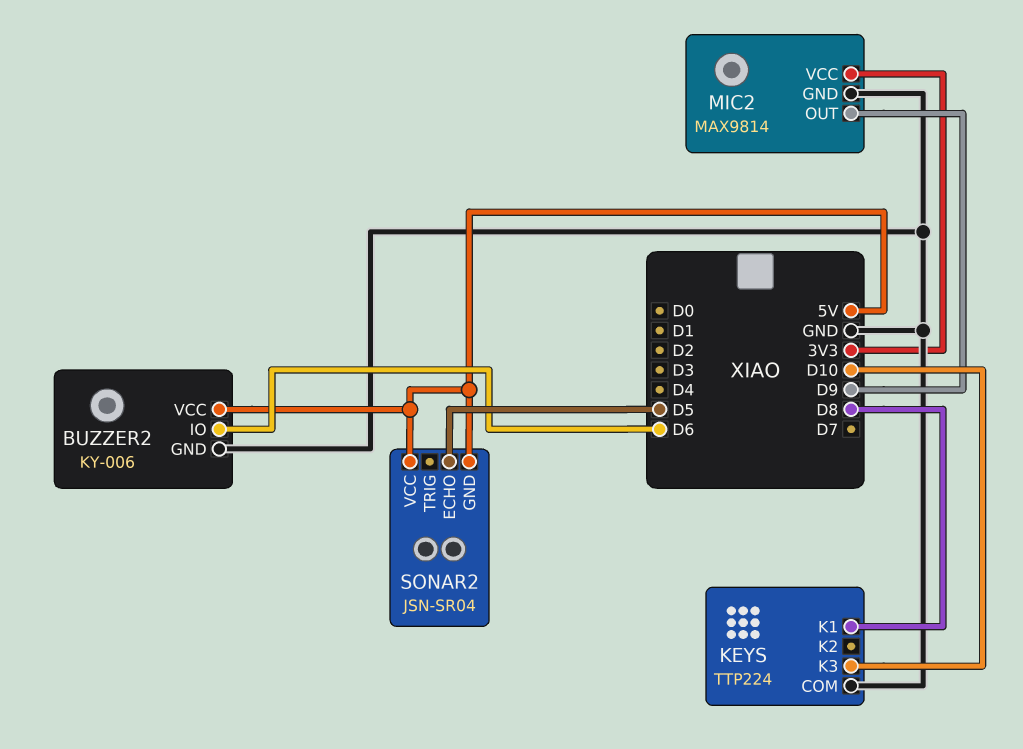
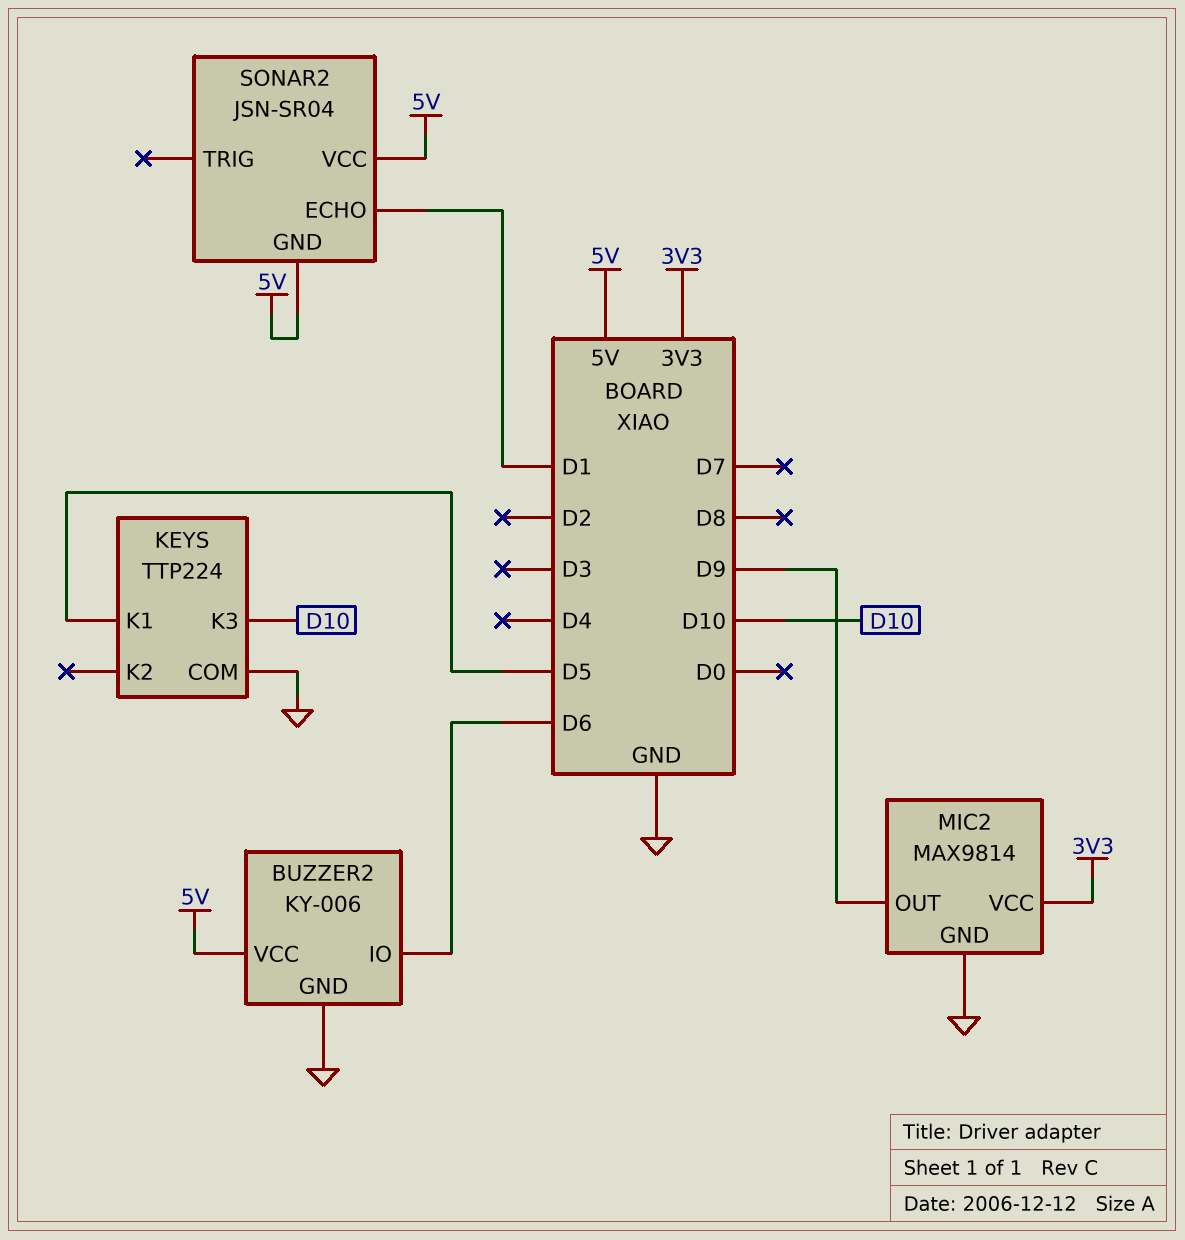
KEYS pin K1: D8 -> D5
SONAR2 pin ECHO: D5 -> D1

